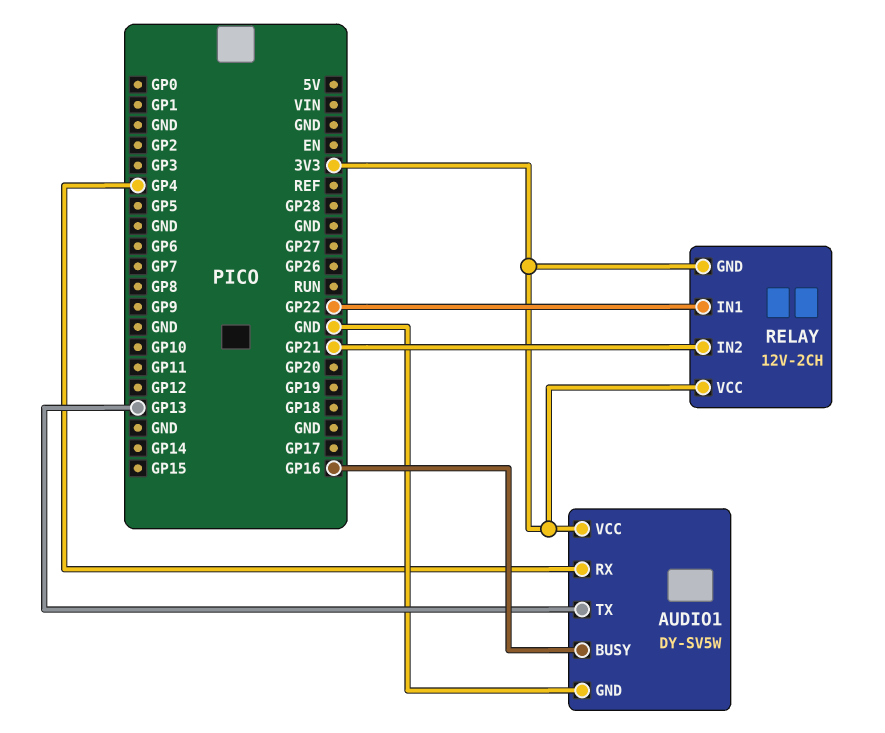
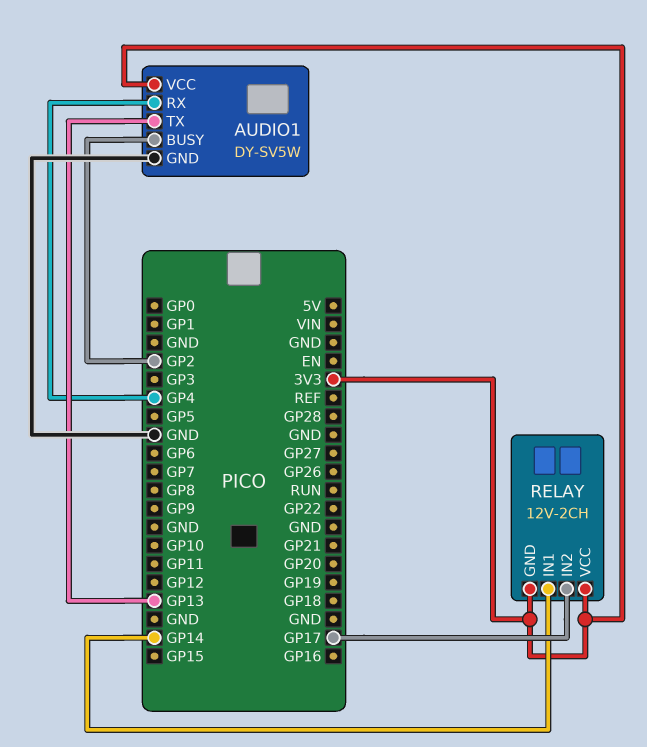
AUDIO1 pin BUSY: GP16 -> GP2
RELAY pin IN1: GP22 -> GP14
RELAY pin IN2: GP21 -> GP17

